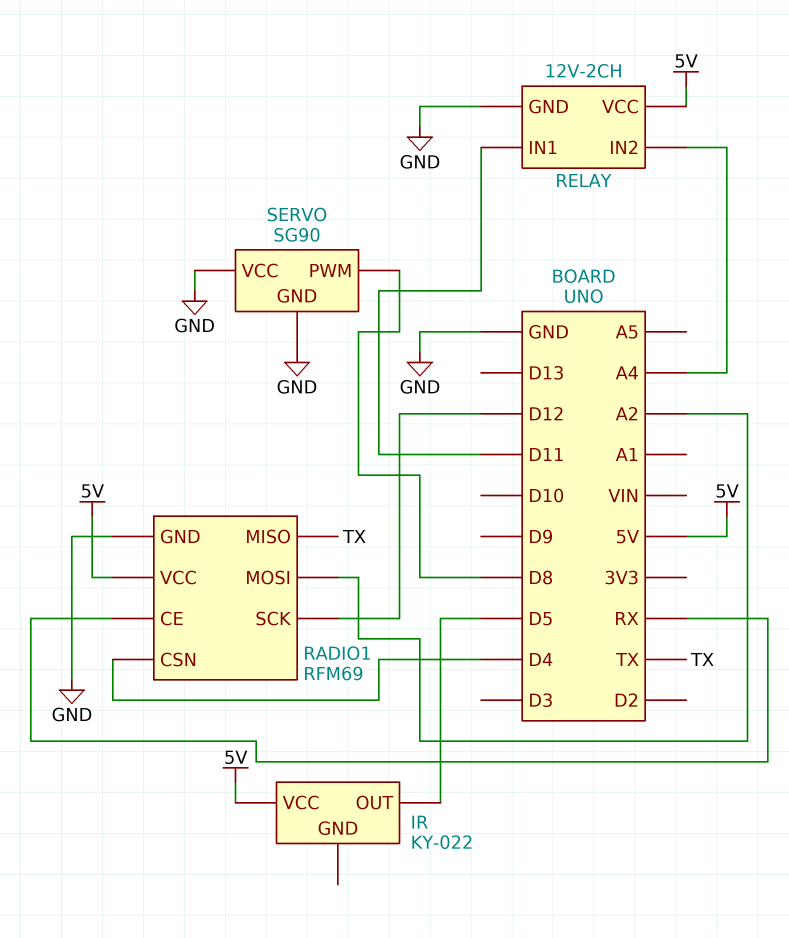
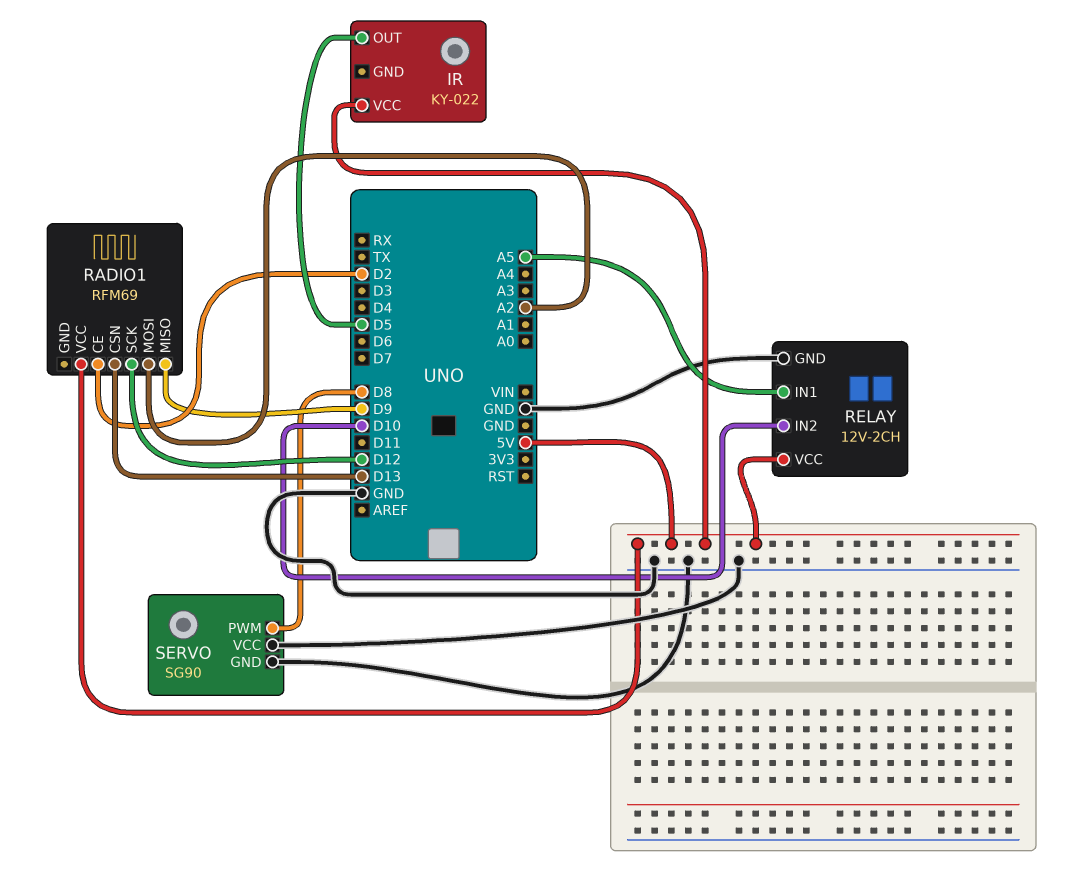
RADIO1 pin CE: RX -> D2
RADIO1 pin CSN: D4 -> D13
RADIO1 pin GND: GND -> none
RADIO1 pin MISO: TX -> D9
RELAY pin IN1: D11 -> A5
RELAY pin IN2: A4 -> D10

